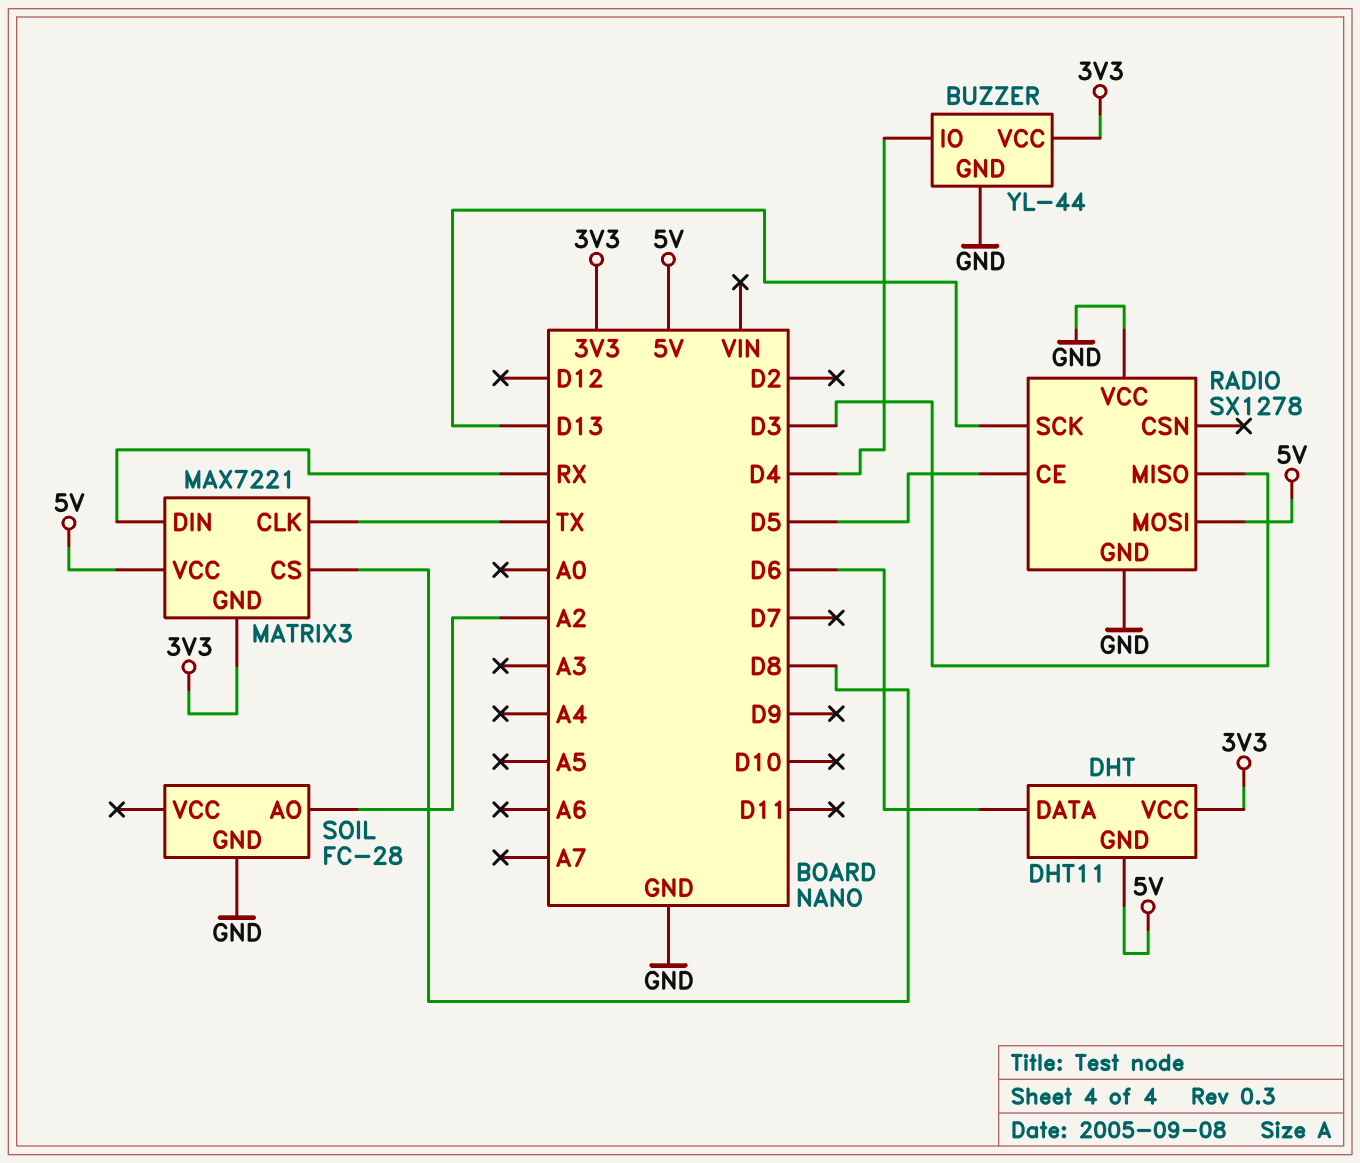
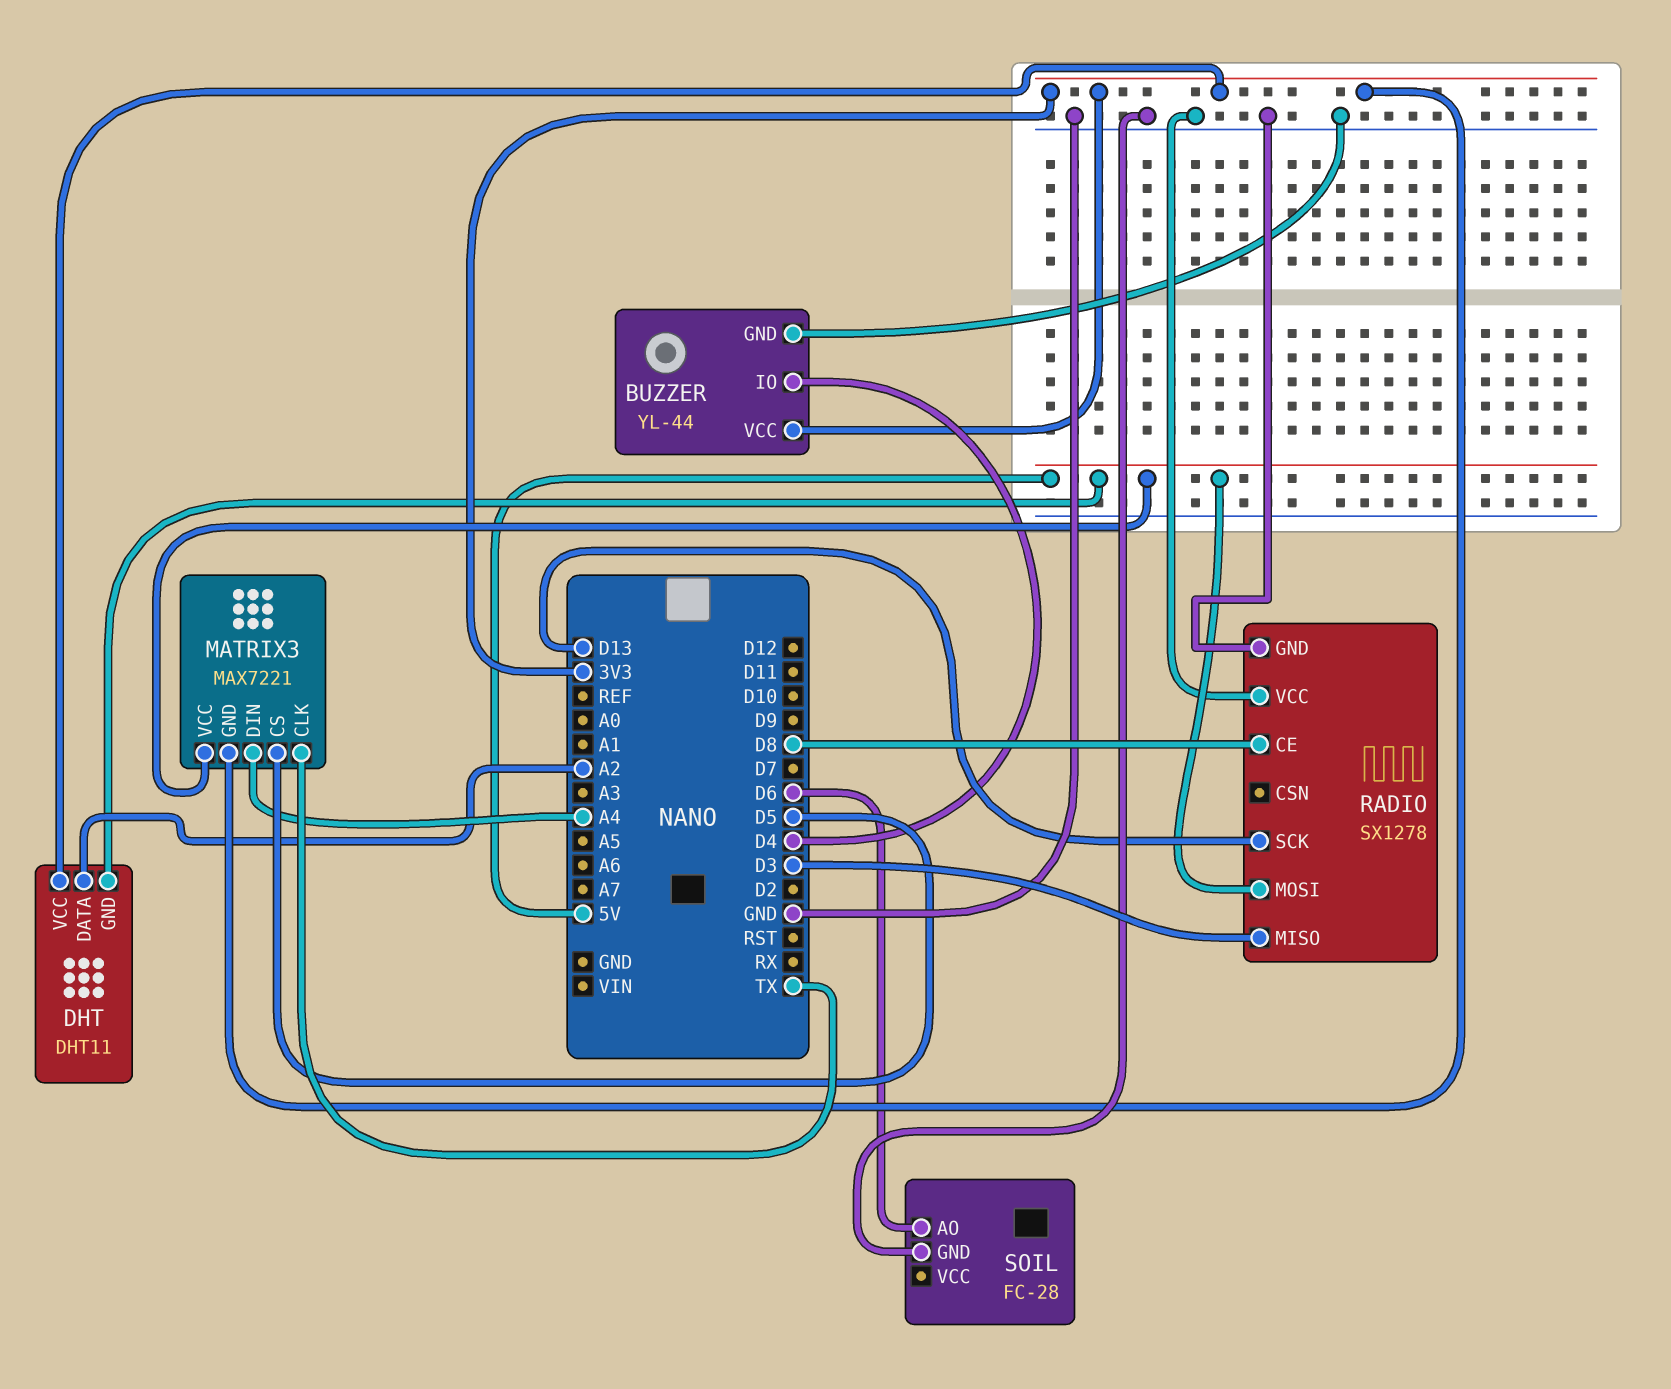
DHT pin DATA: D6 -> A2
MATRIX3 pin CS: D8 -> D5
MATRIX3 pin DIN: RX -> A4
RADIO pin CE: D5 -> D8
SOIL pin AO: A2 -> D6

